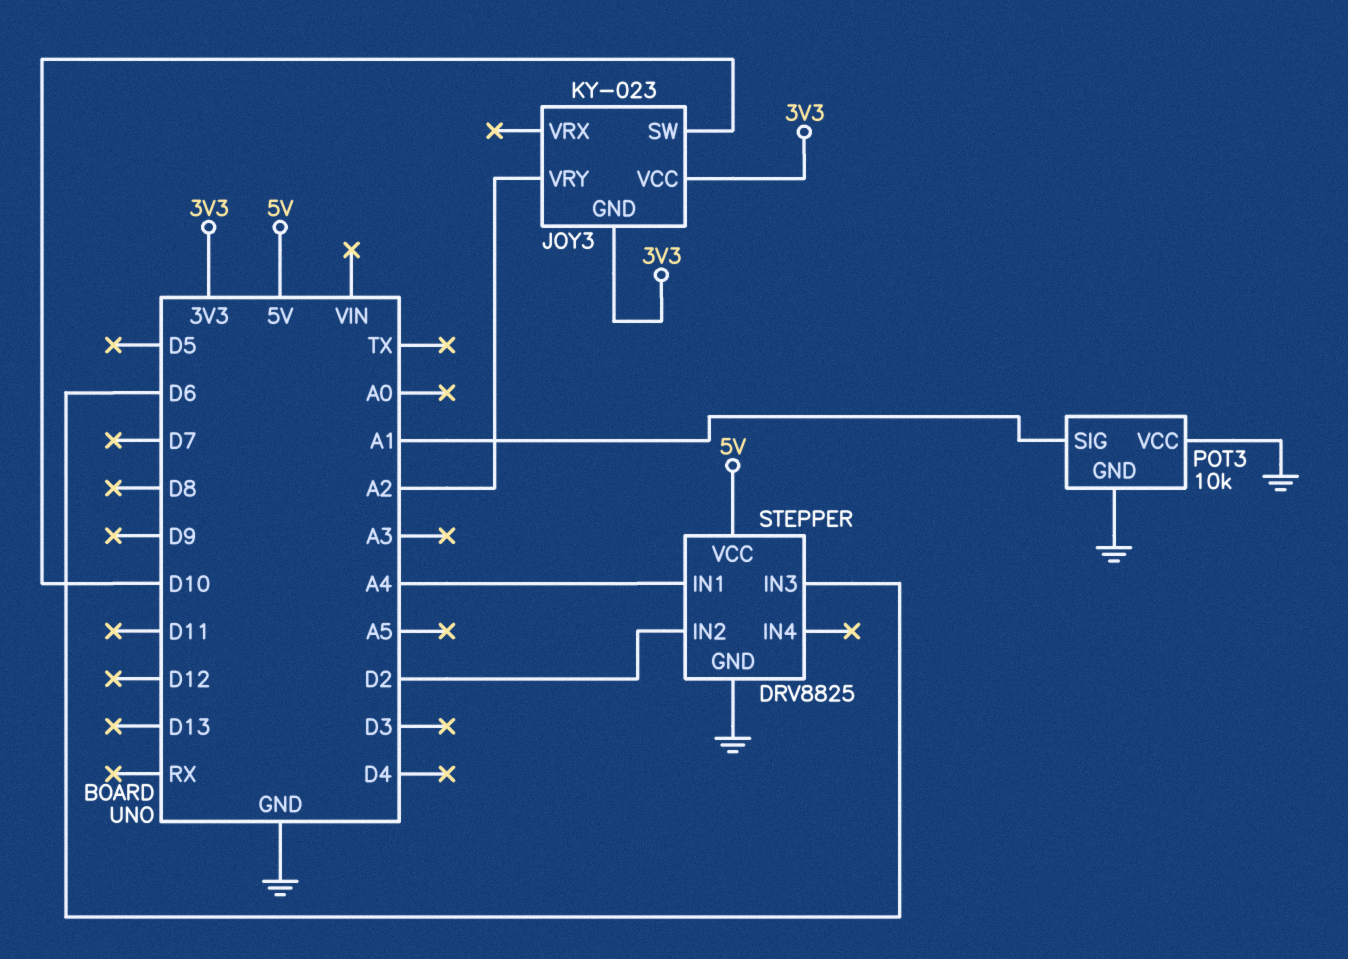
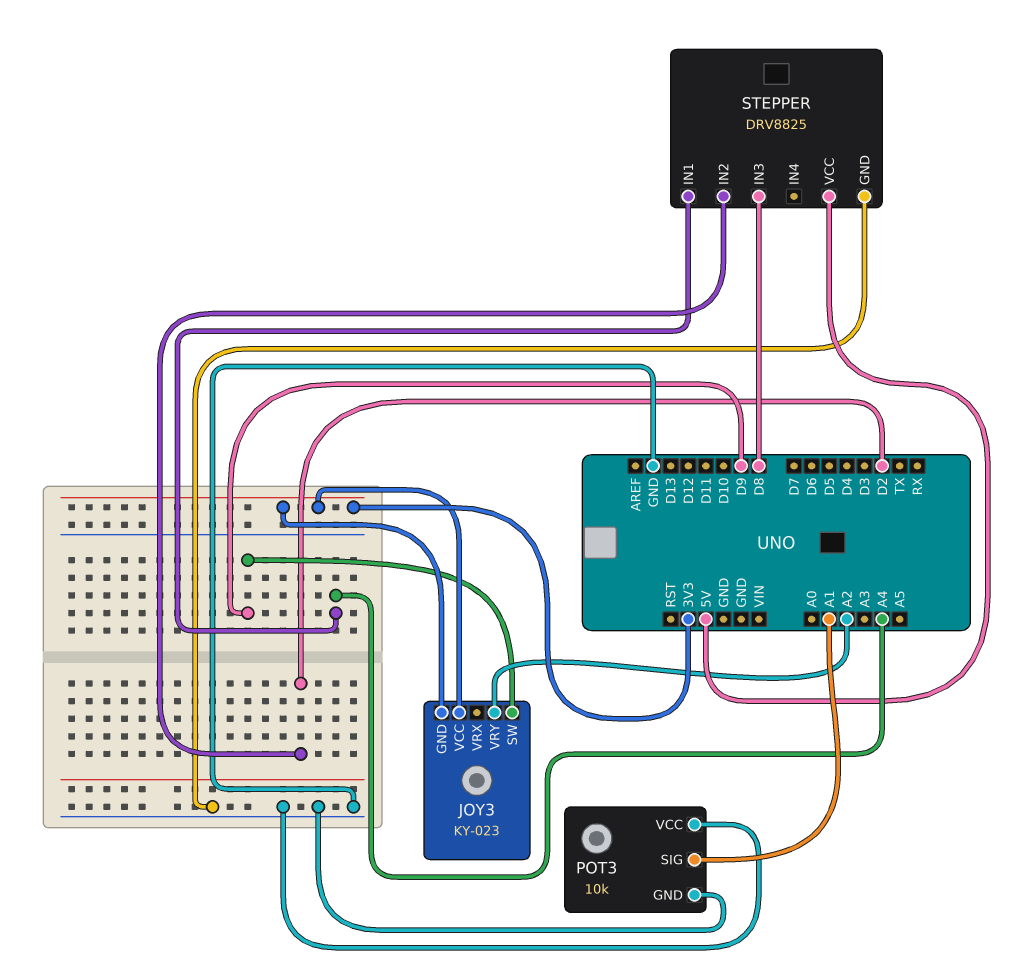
JOY3 pin SW: D10 -> D9
STEPPER pin IN3: D6 -> D8

